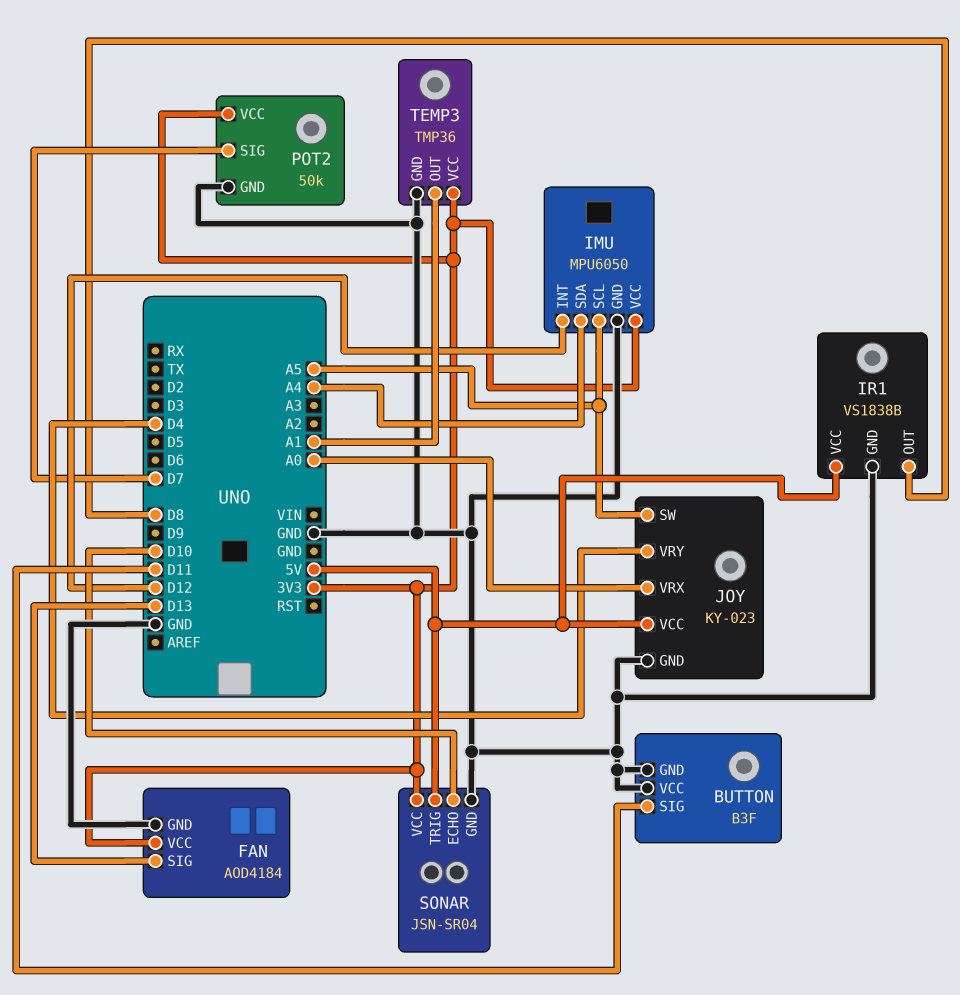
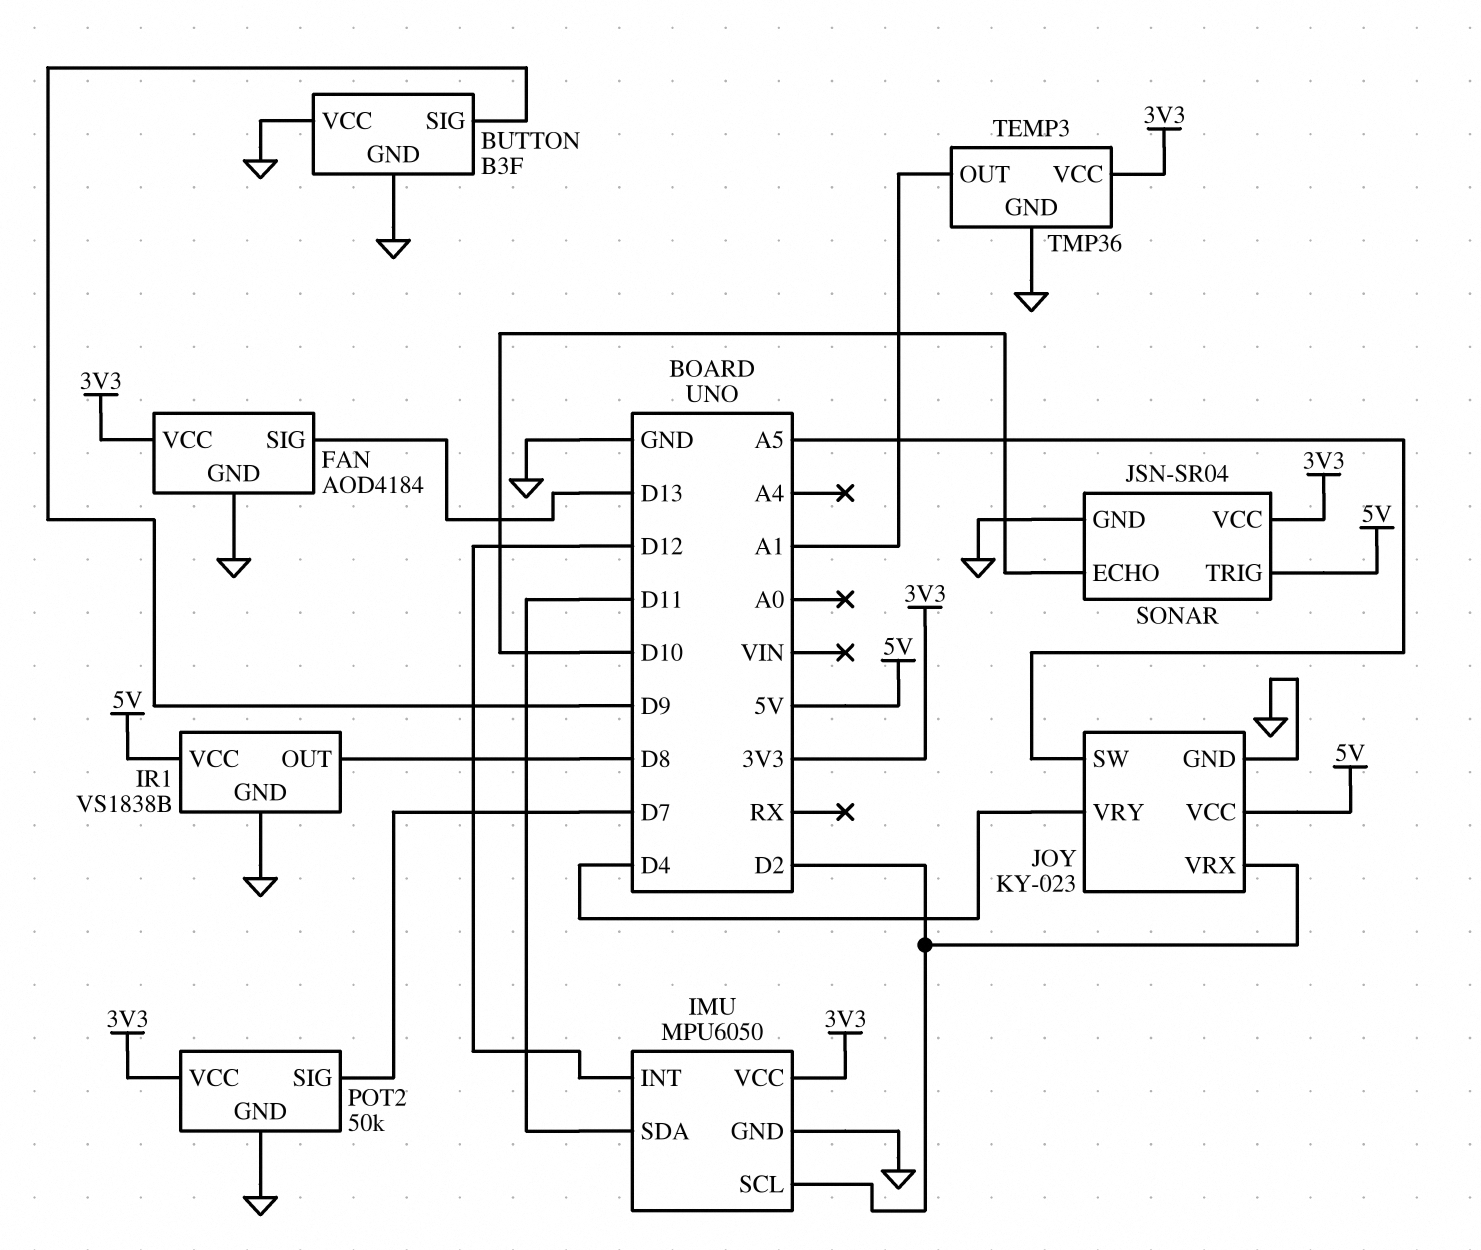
BUTTON pin SIG: D11 -> D9
IMU pin SCL: A5 -> D2
IMU pin SDA: A4 -> D11
JOY pin VRX: A0 -> D2

